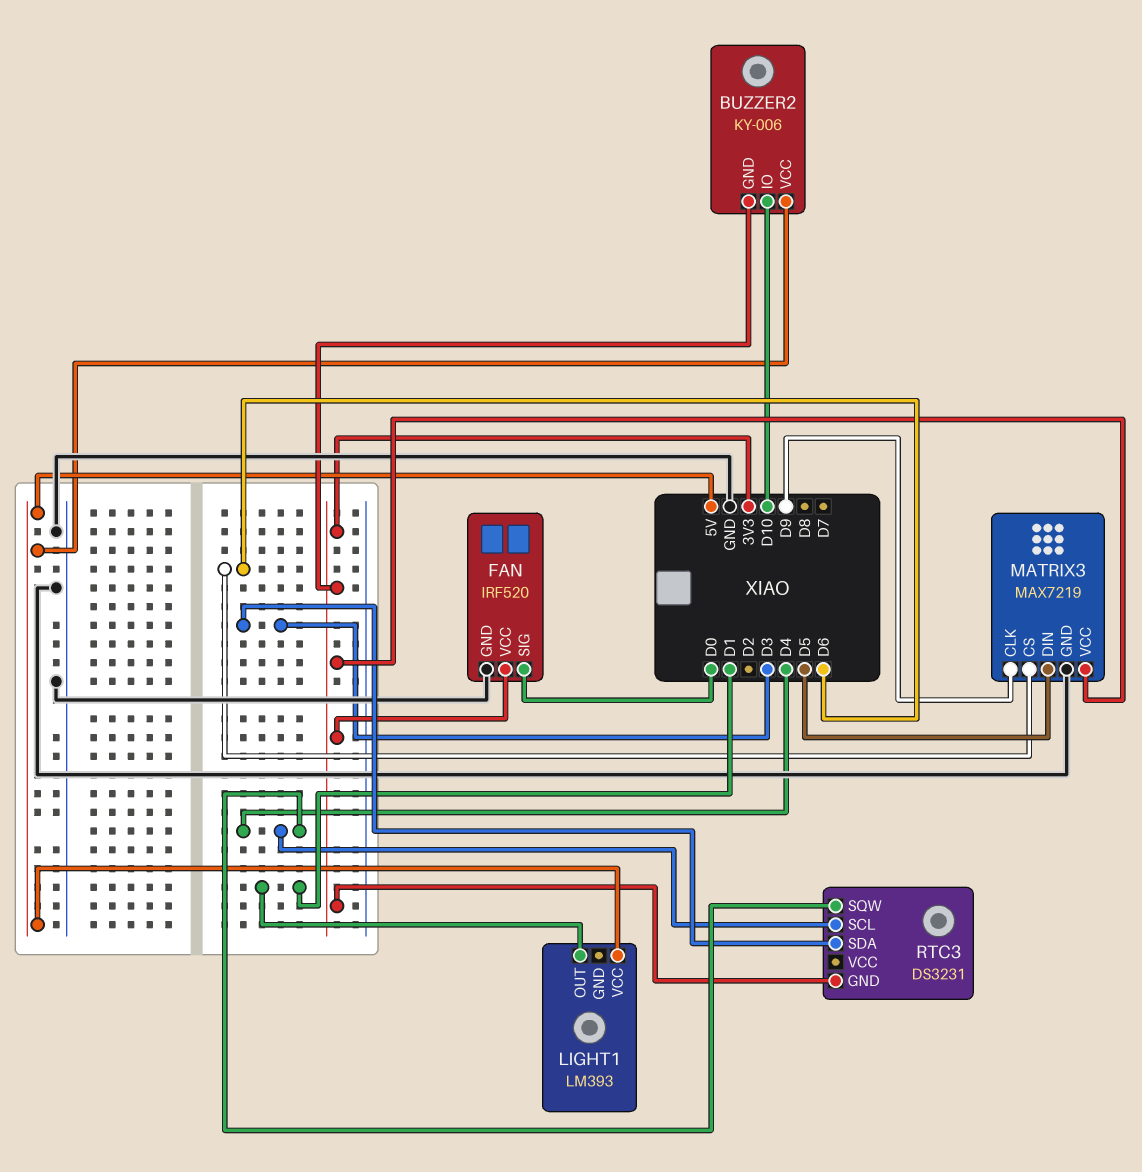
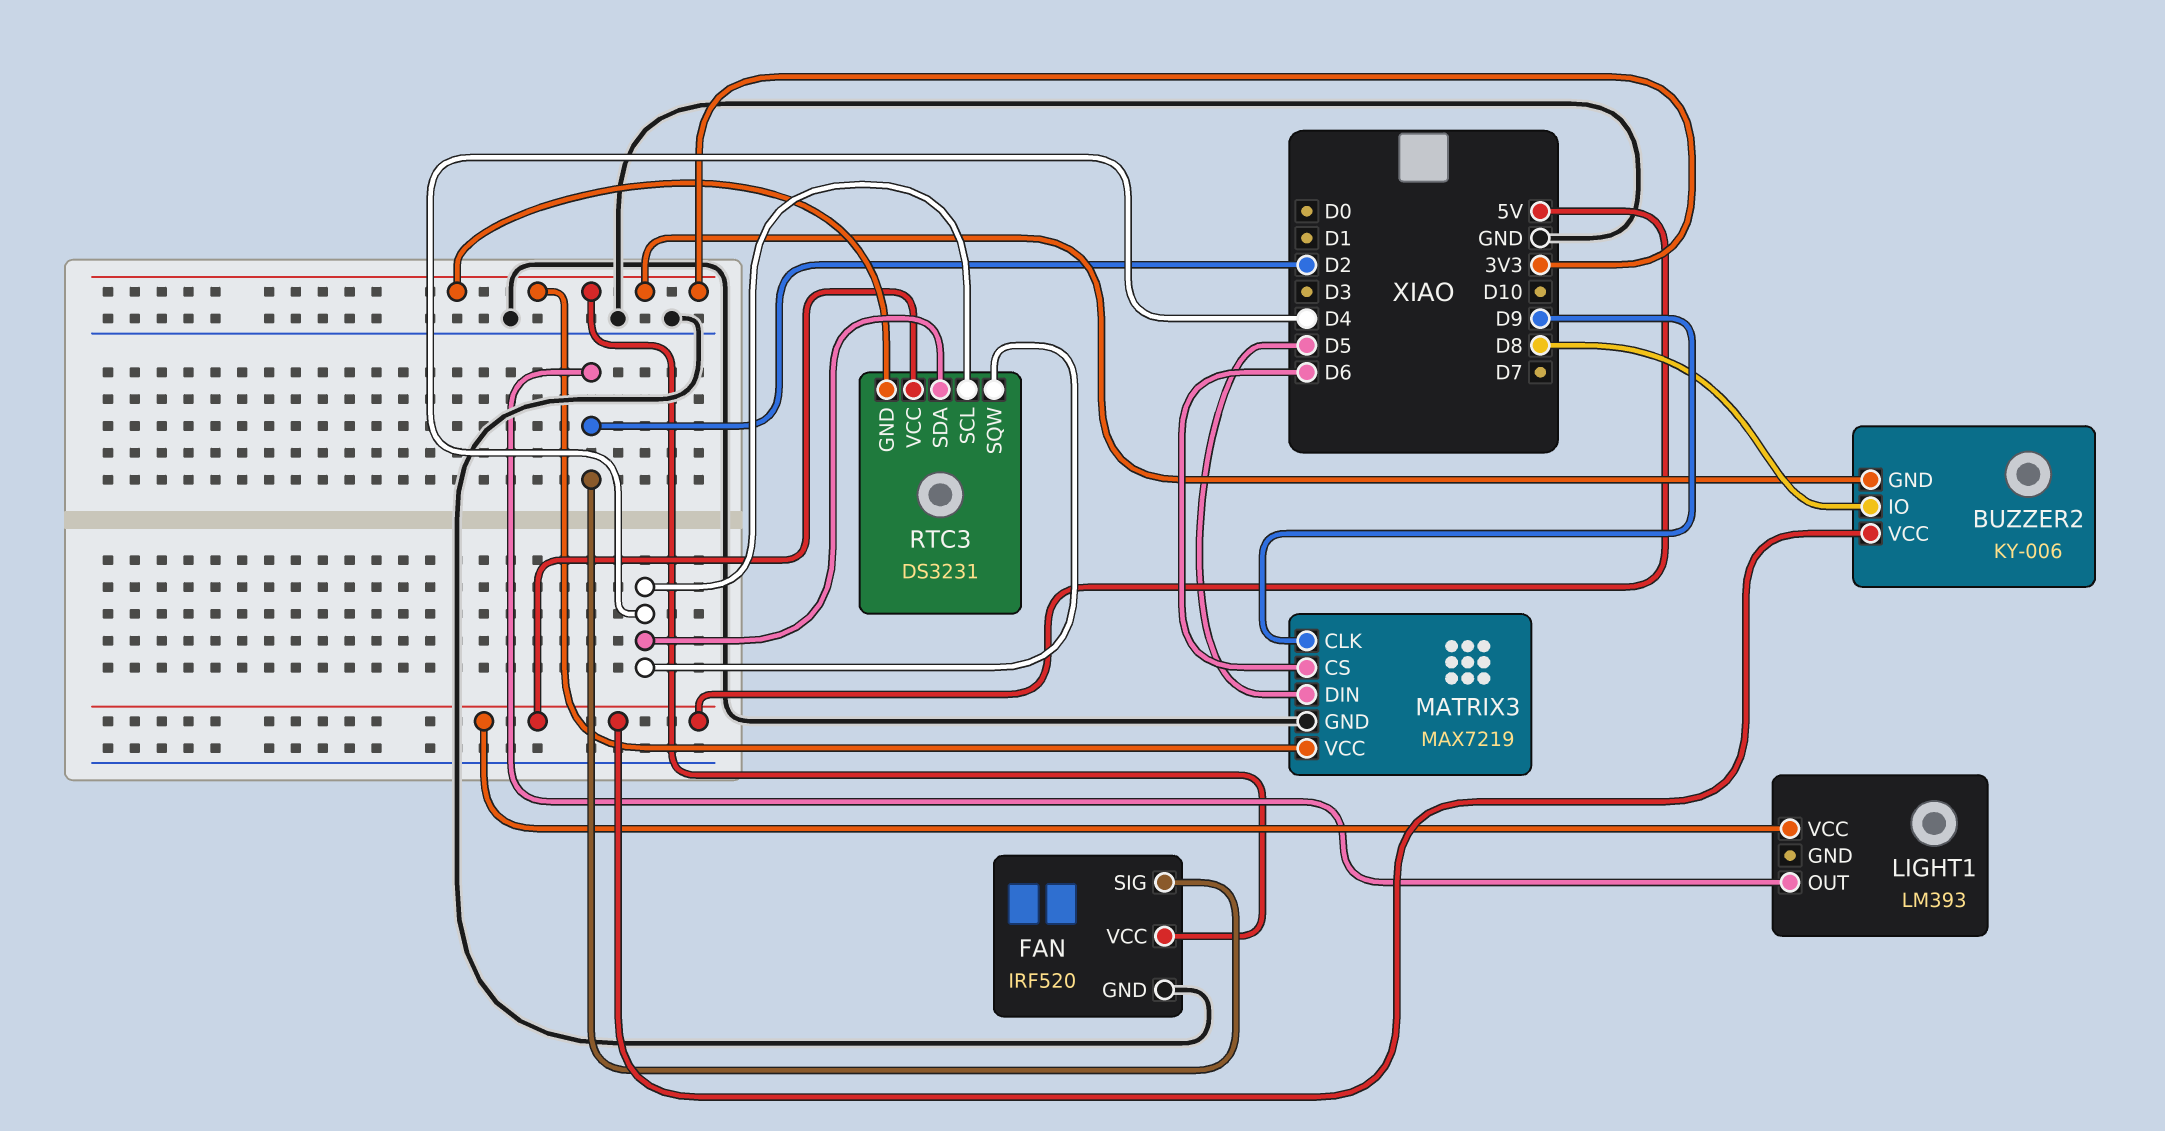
BUZZER2 pin IO: D10 -> D8
FAN pin SIG: D0 -> D2
LIGHT1 pin OUT: D1 -> D2
RTC3 pin SDA: D3 -> D4
RTC3 pin VCC: none -> 5V

